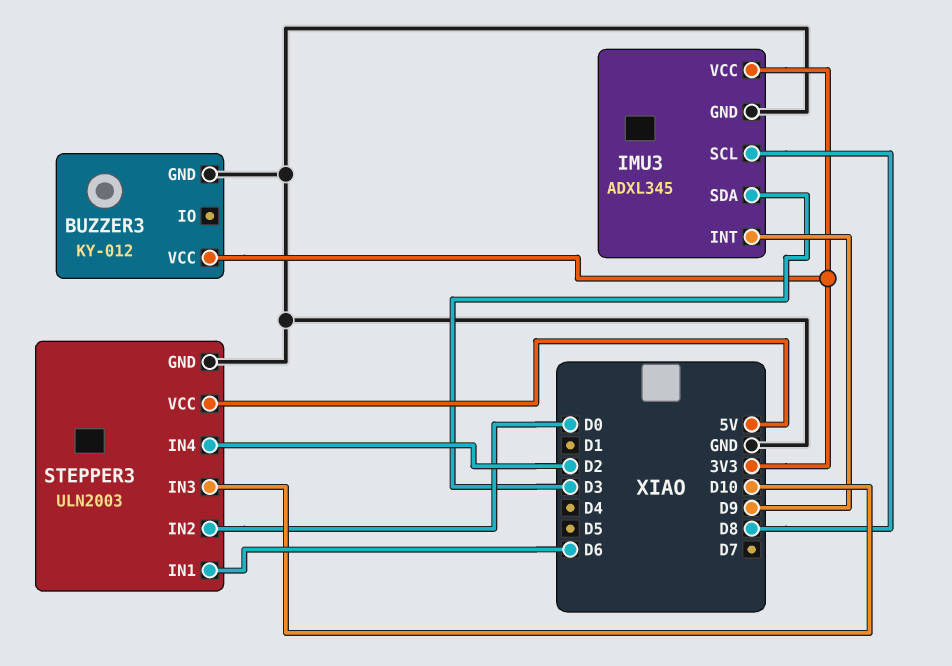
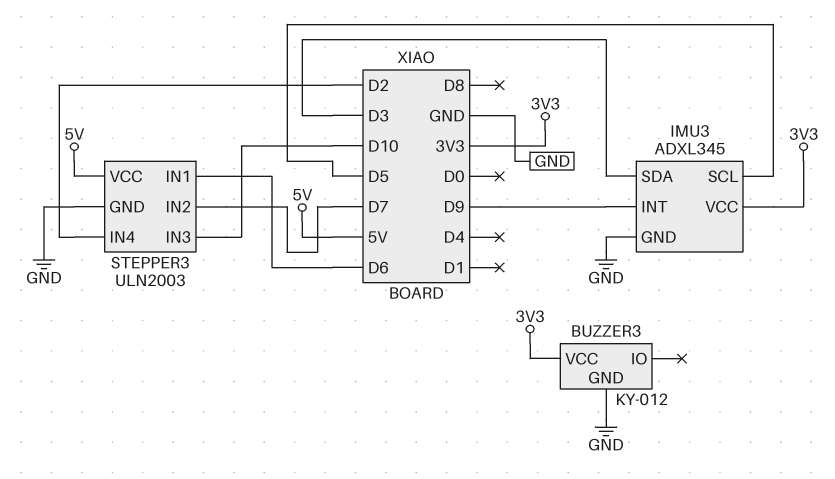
IMU3 pin SCL: D8 -> D5
STEPPER3 pin IN2: D0 -> D7

